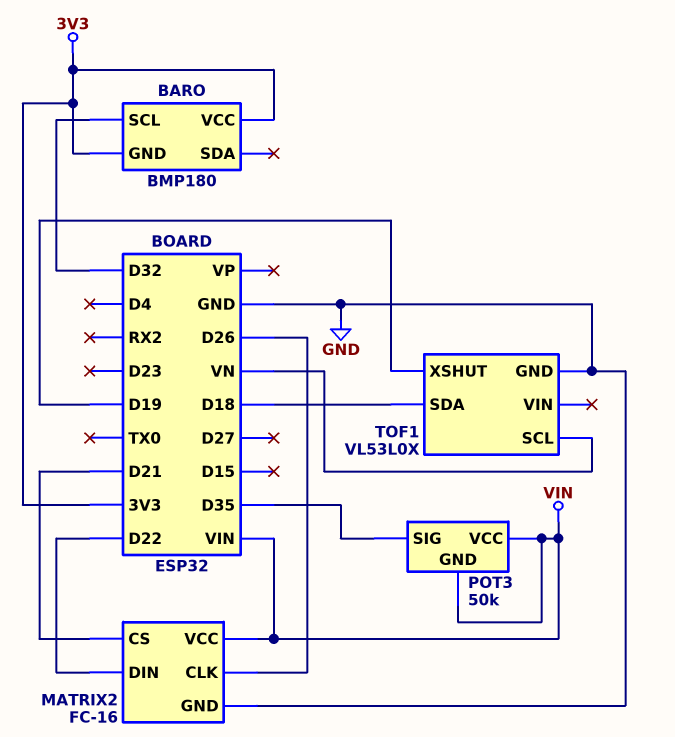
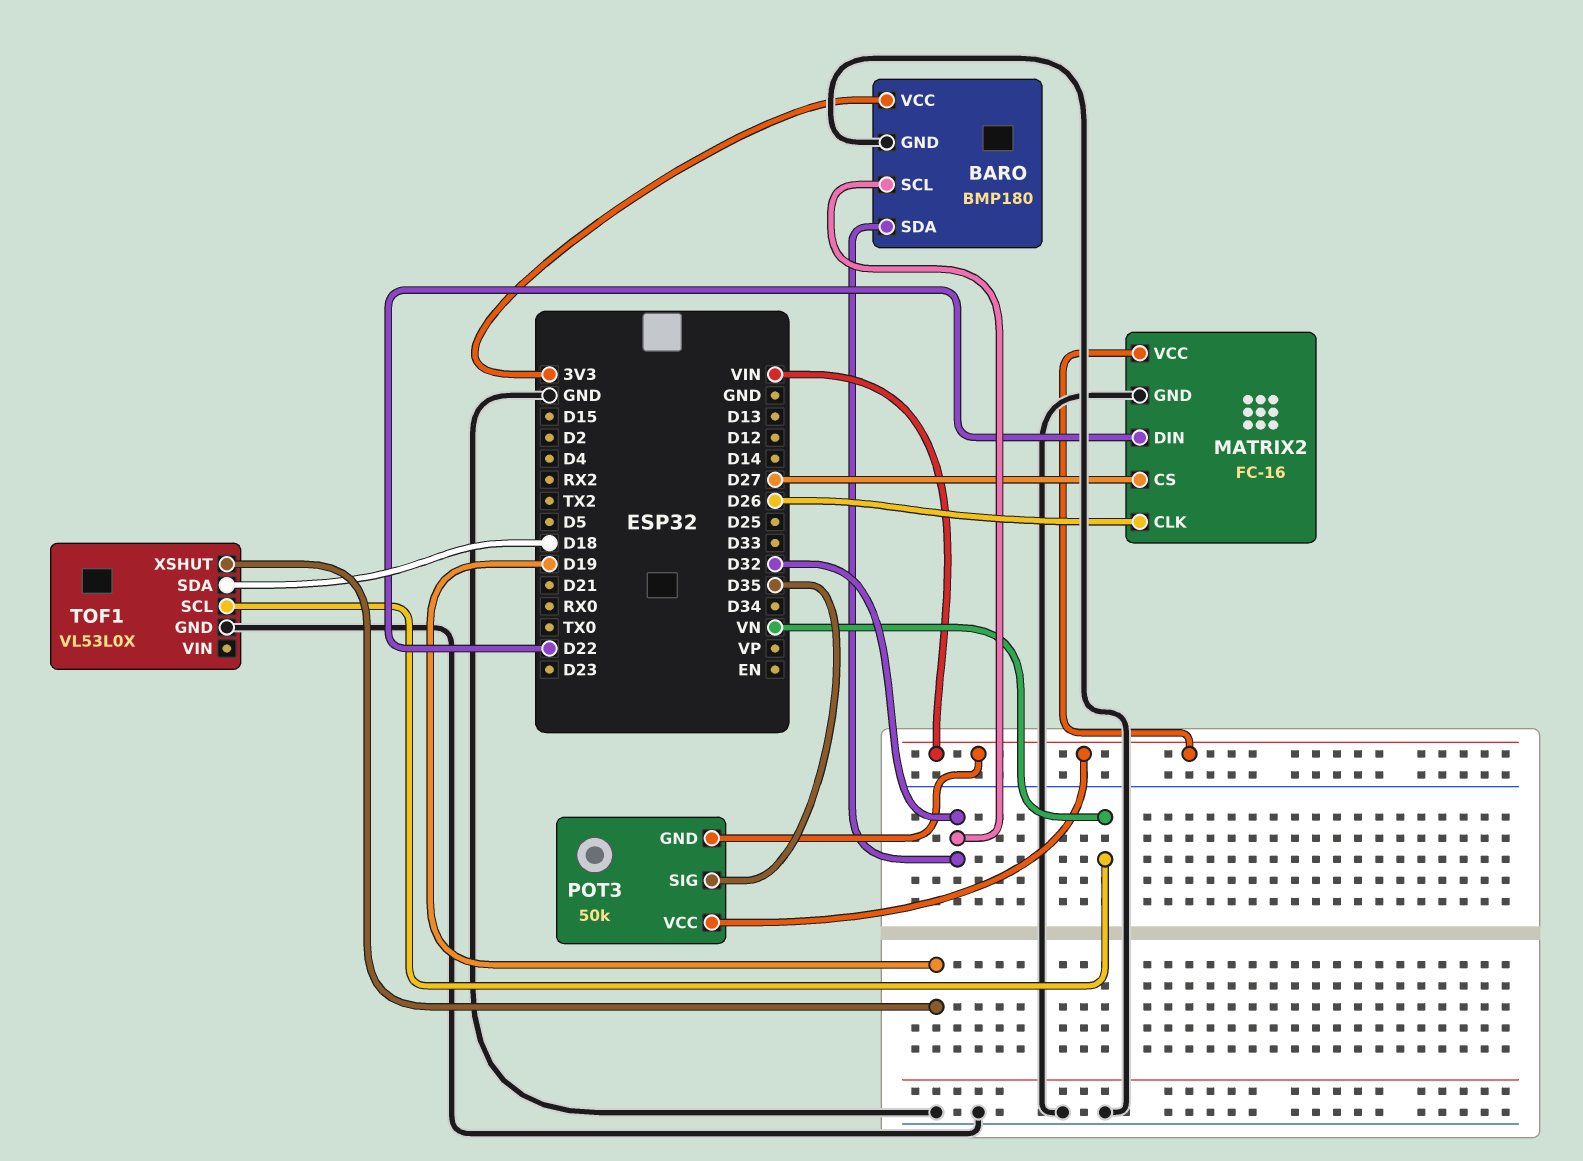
BARO pin GND: 3V3 -> GND
BARO pin SDA: none -> D32
MATRIX2 pin CS: D21 -> D27

